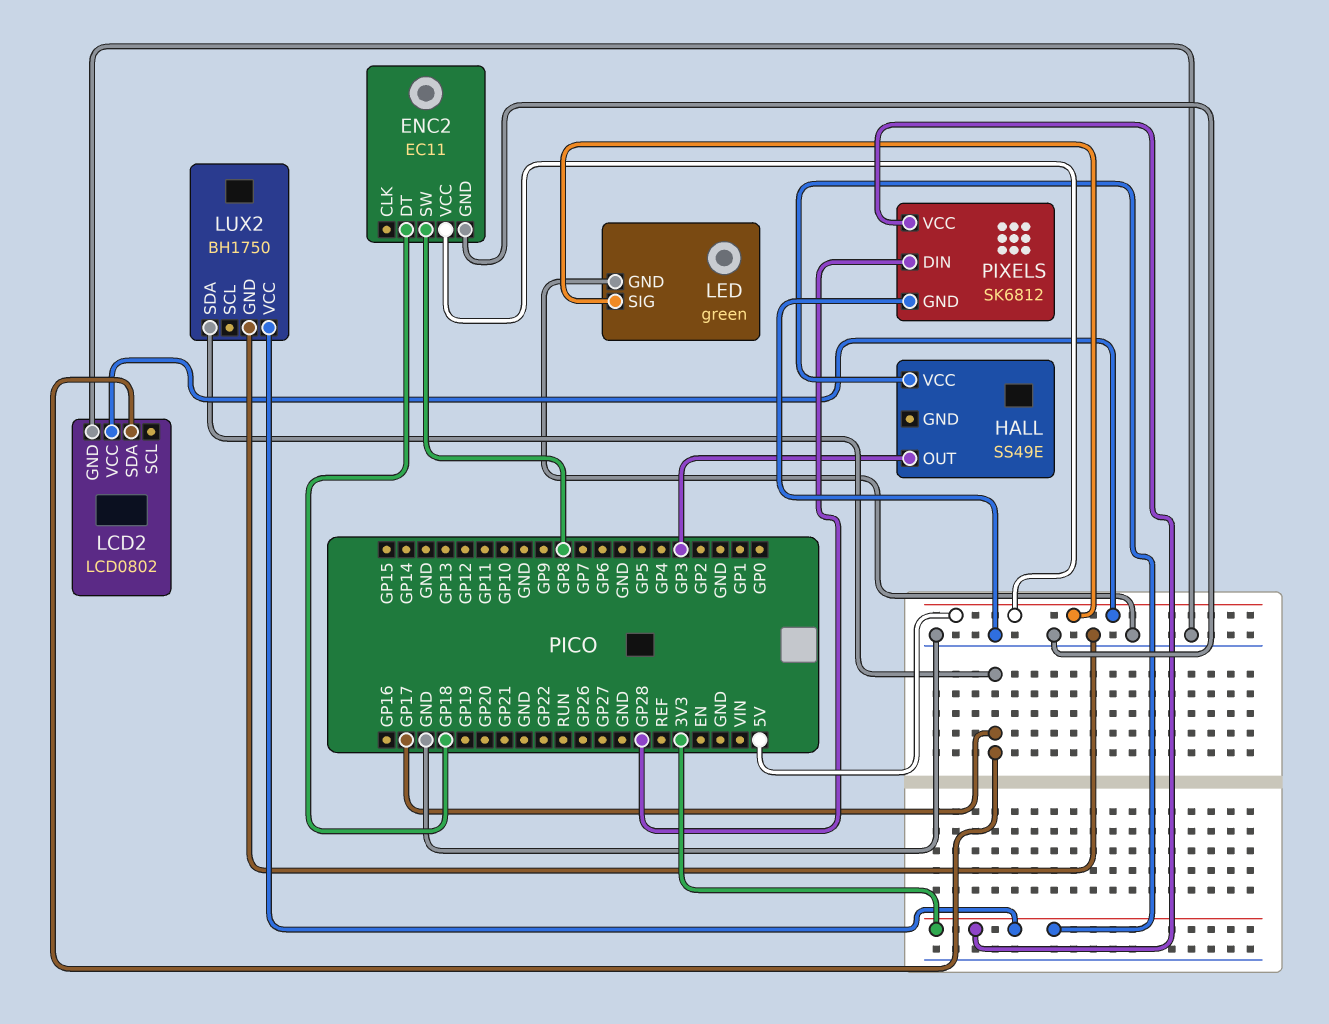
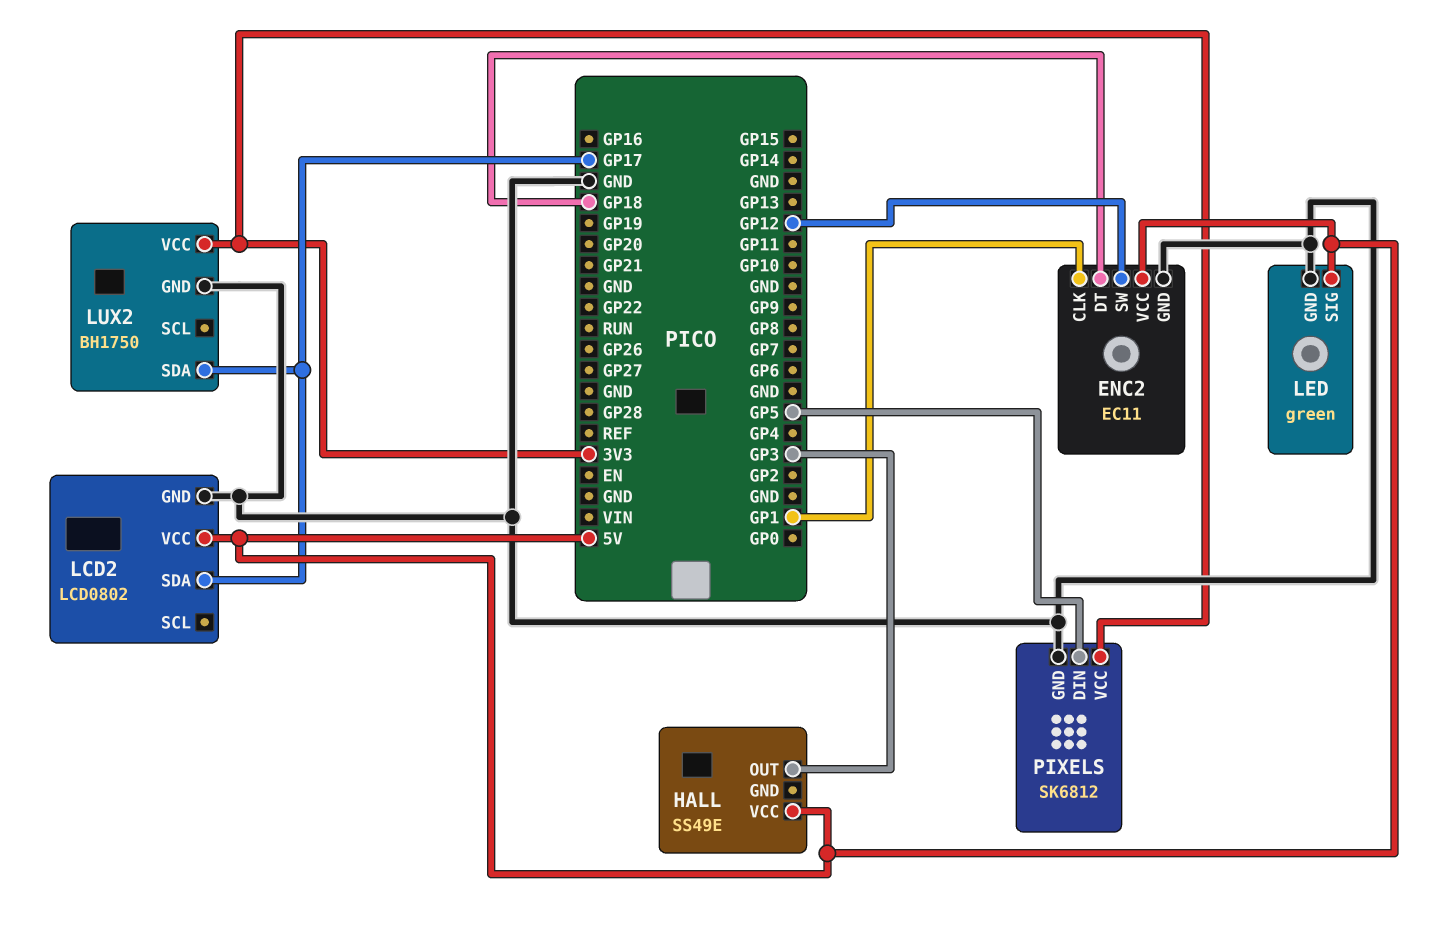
ENC2 pin CLK: none -> GP1
ENC2 pin SW: GP8 -> GP12
HALL pin VCC: 3V3 -> 5V
PIXELS pin DIN: GP28 -> GP5

